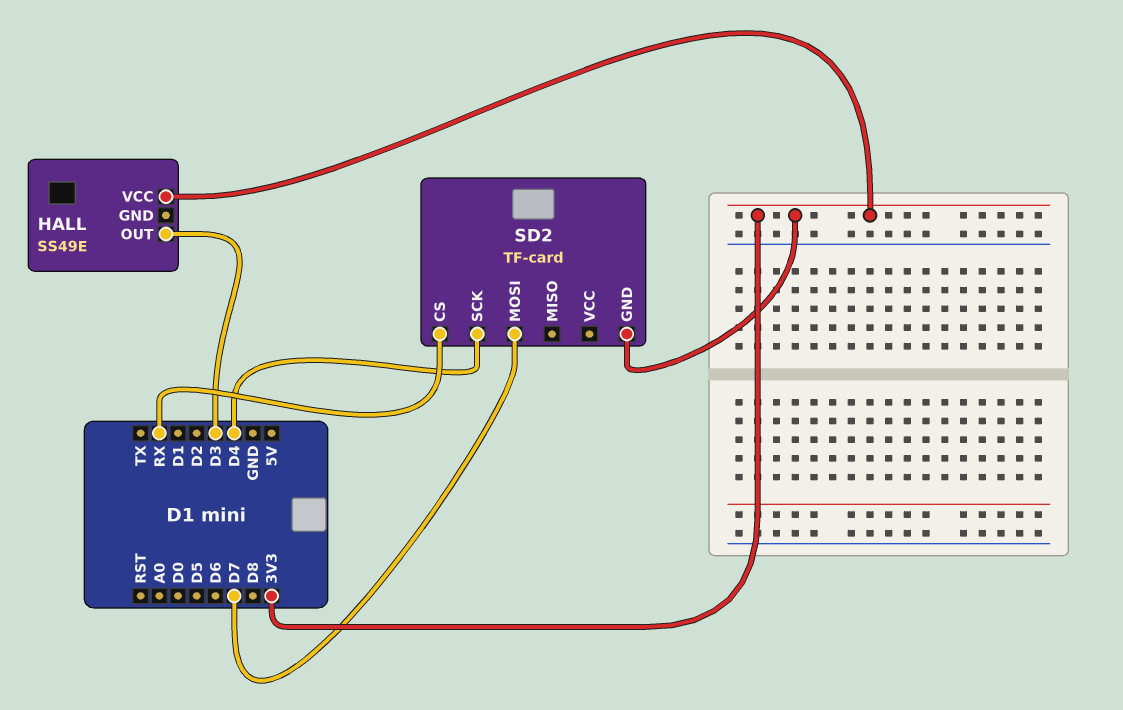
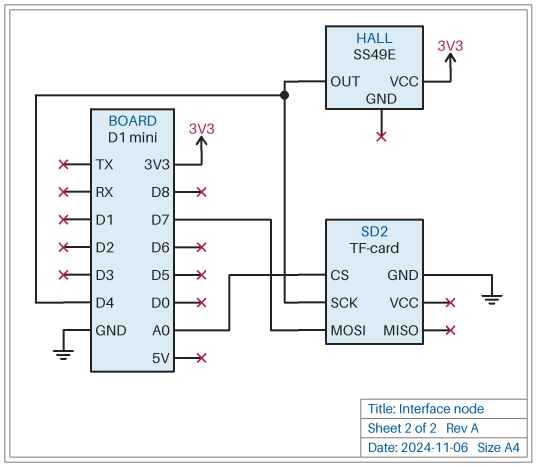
HALL pin OUT: D3 -> D4
SD2 pin CS: RX -> A0
SD2 pin GND: 3V3 -> GND

